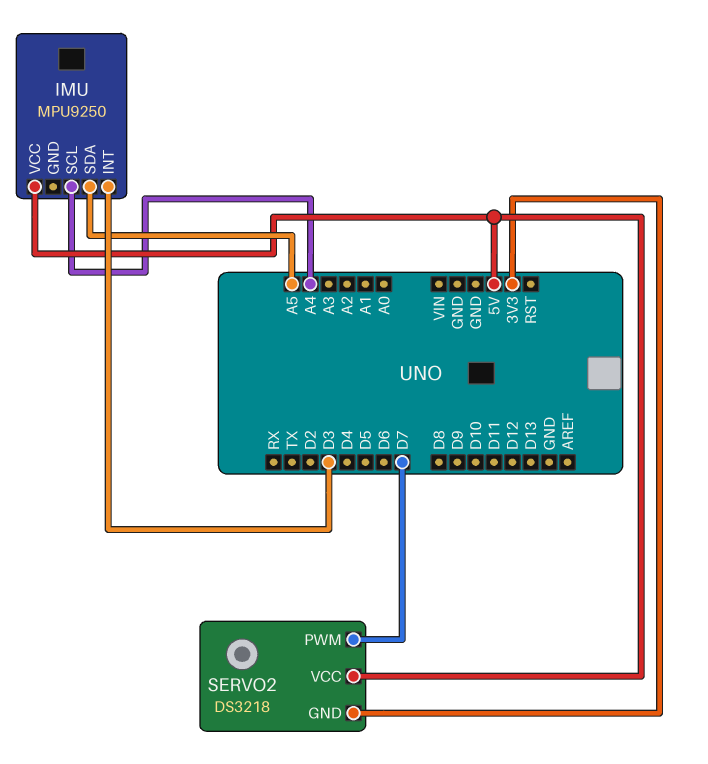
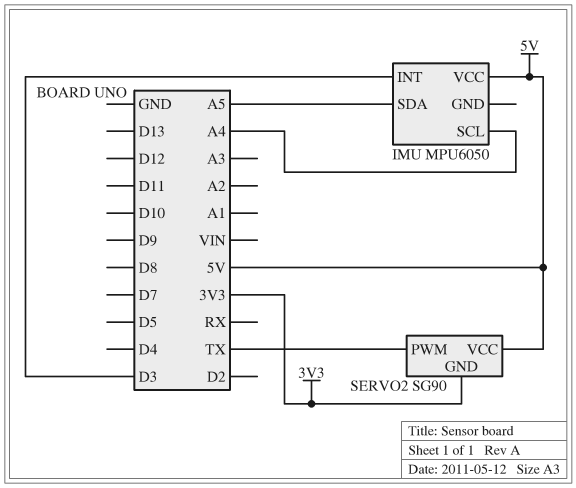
IMU: MPU9250 -> MPU6050
SERVO2: DS3218 -> SG90
SERVO2 pin PWM: D7 -> TX

